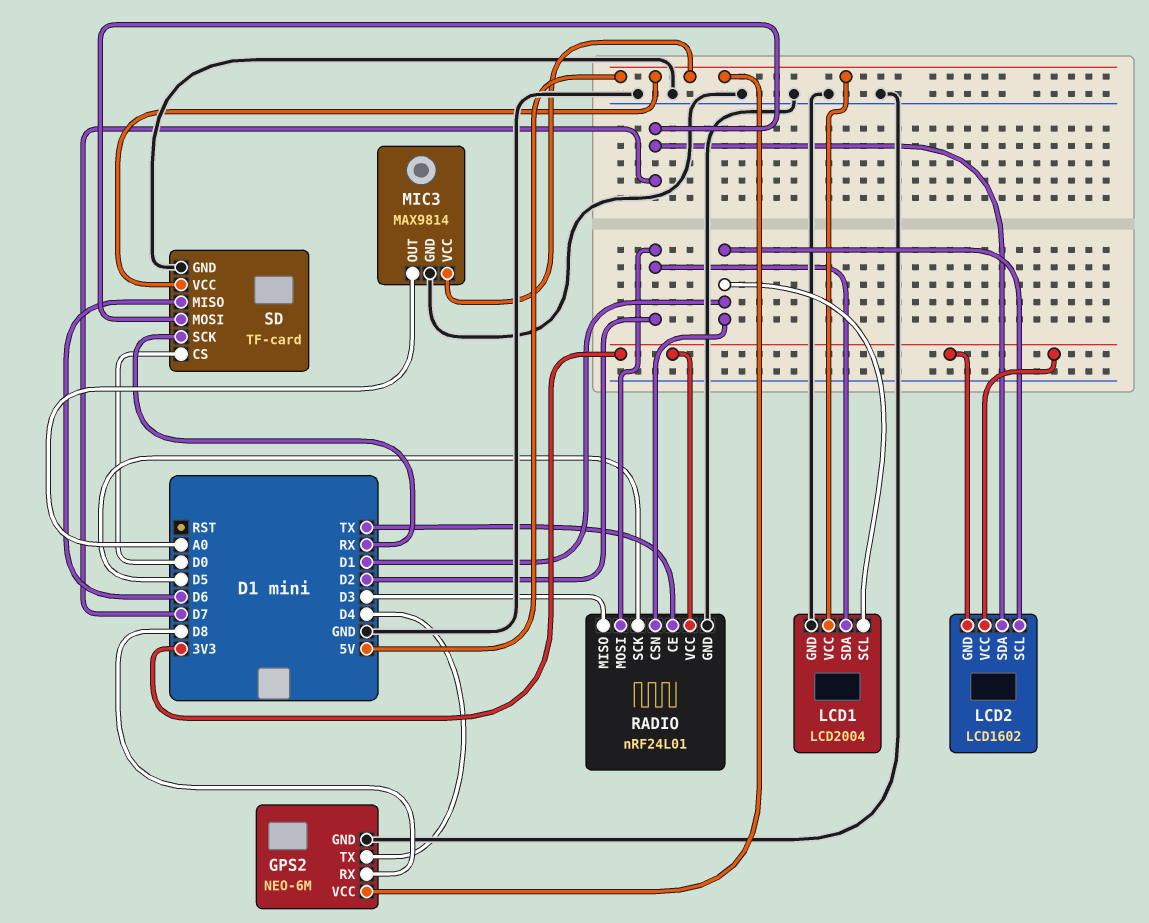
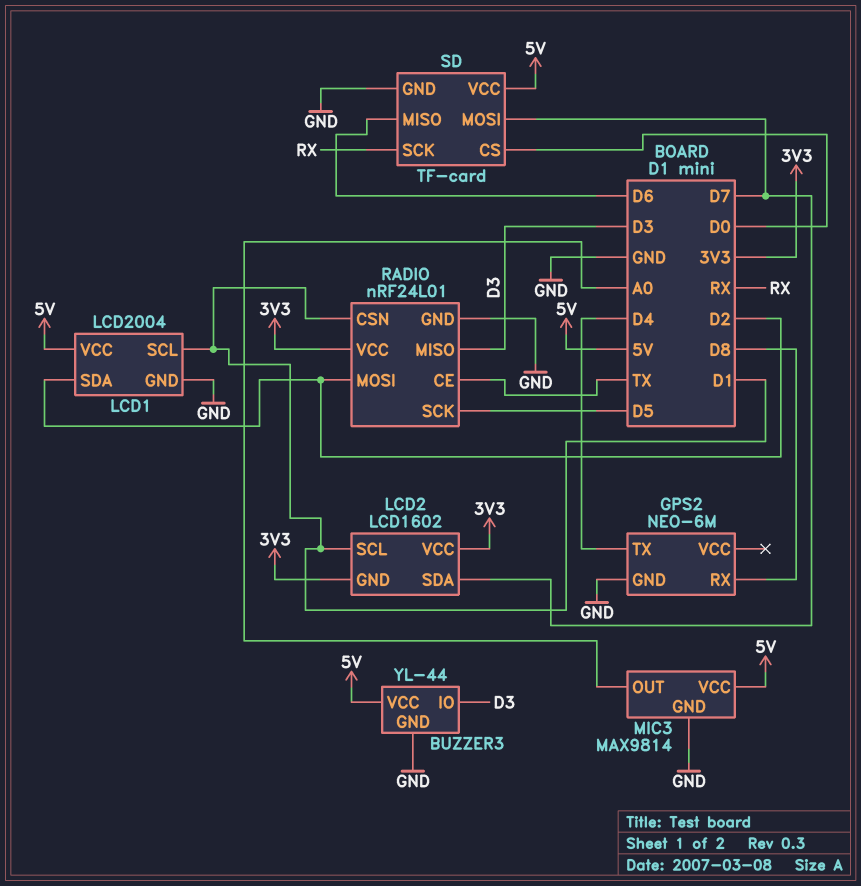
BUZZER3: none -> YL-44
BUZZER3 pin GND: none -> GND
BUZZER3 pin IO: none -> D3
BUZZER3 pin VCC: none -> 5V
GPS2 pin VCC: 5V -> none

